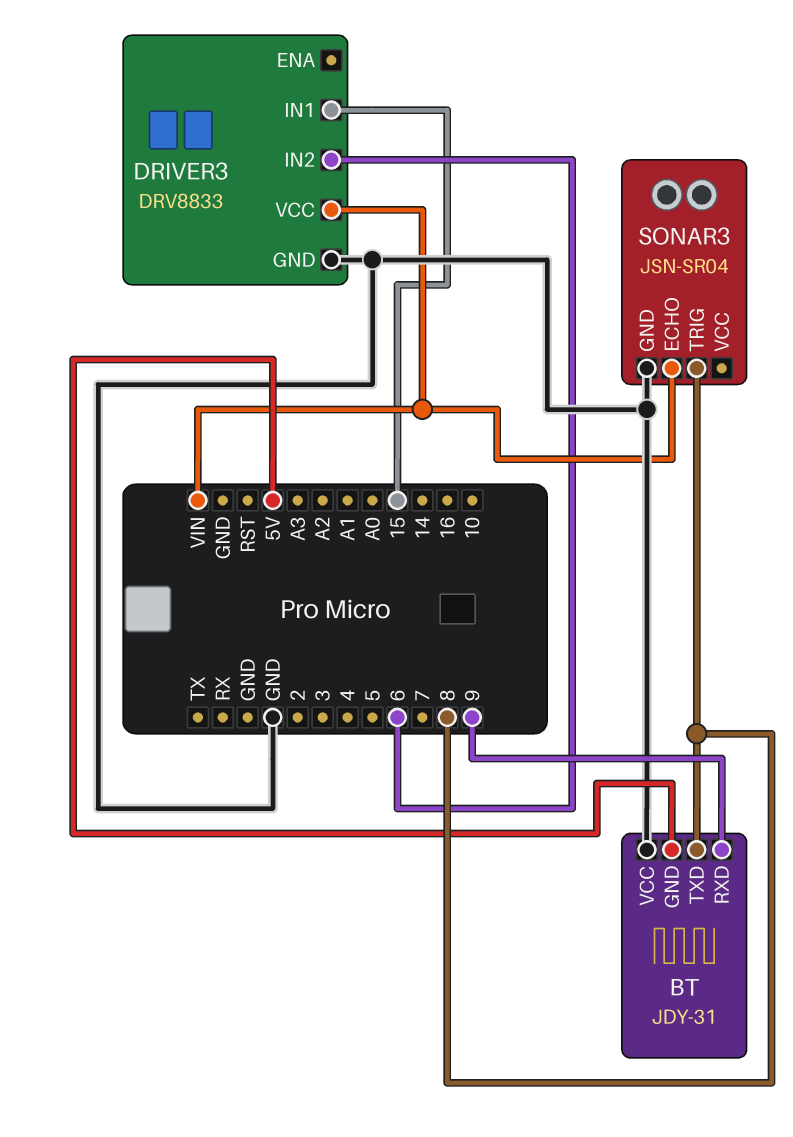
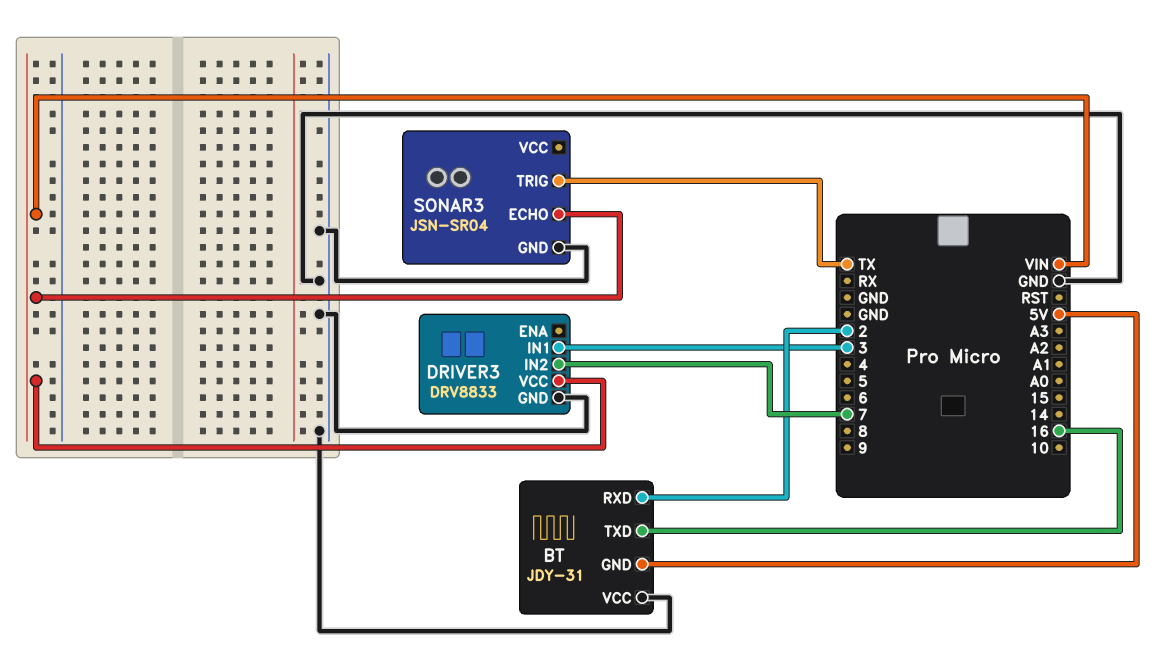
BT pin RXD: 9 -> 2
BT pin TXD: 8 -> 16
DRIVER3 pin IN1: 15 -> 3
DRIVER3 pin IN2: 6 -> 7
SONAR3 pin TRIG: 8 -> TX

